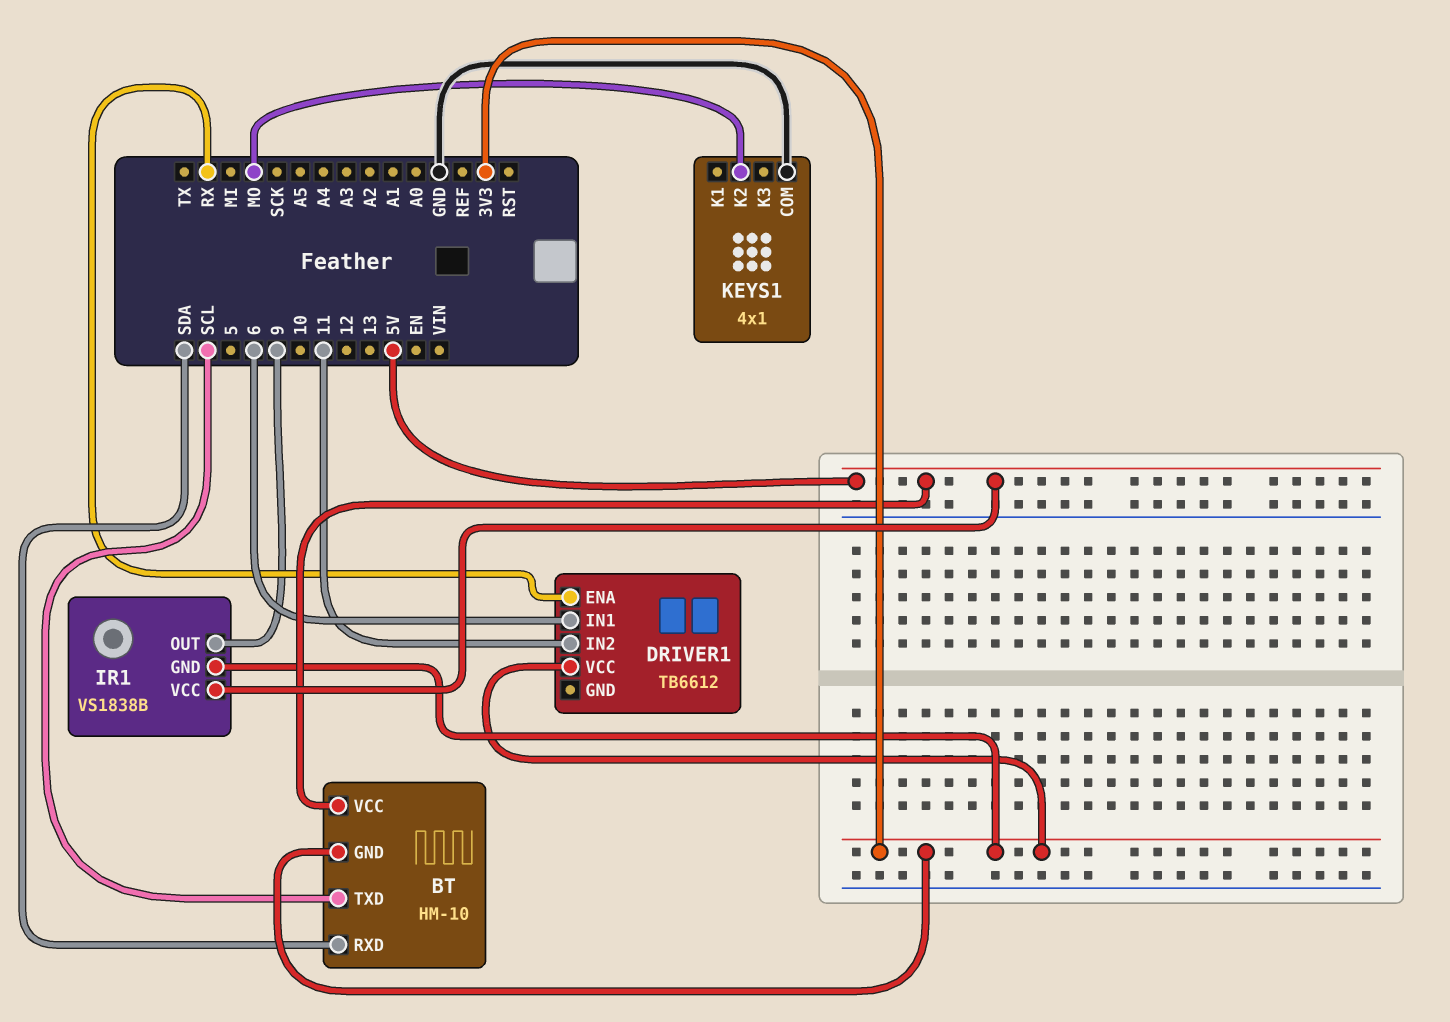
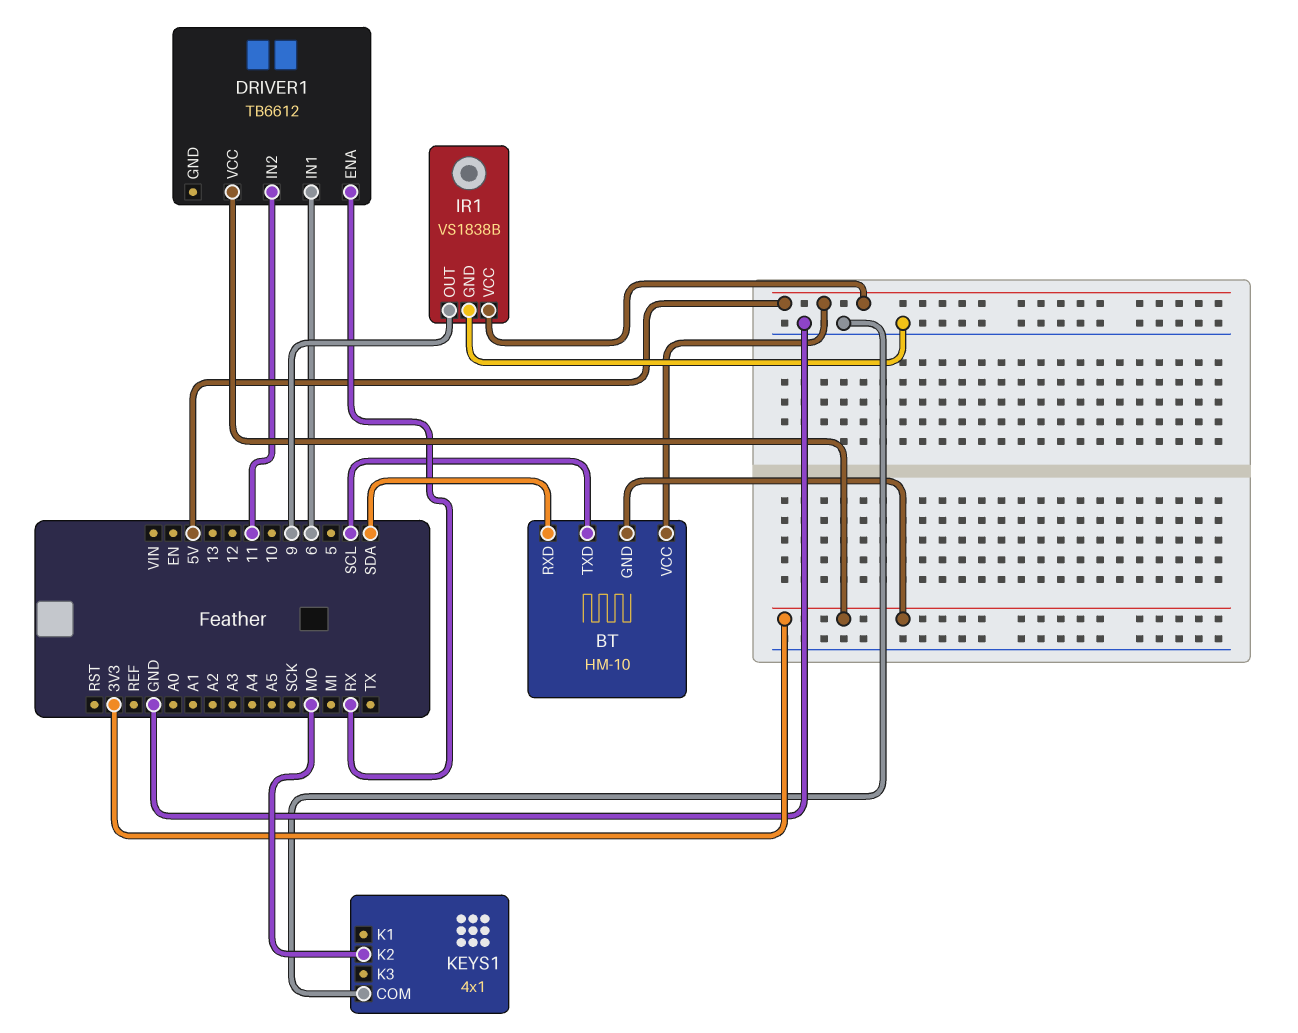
IR1 pin GND: 3V3 -> GND

